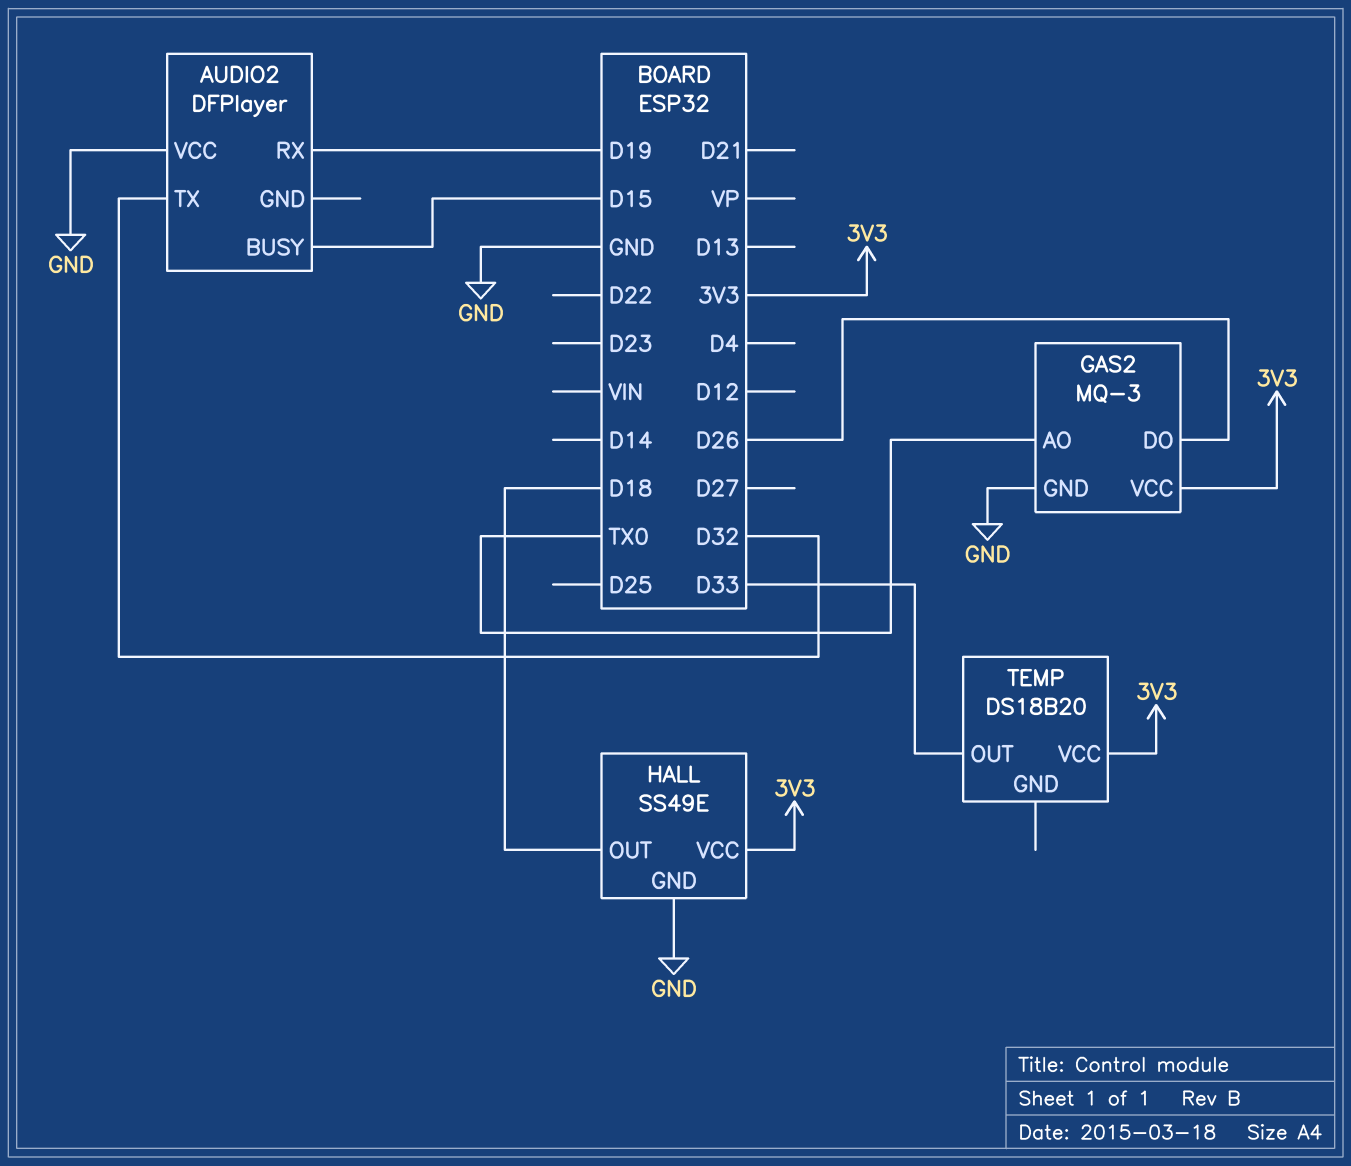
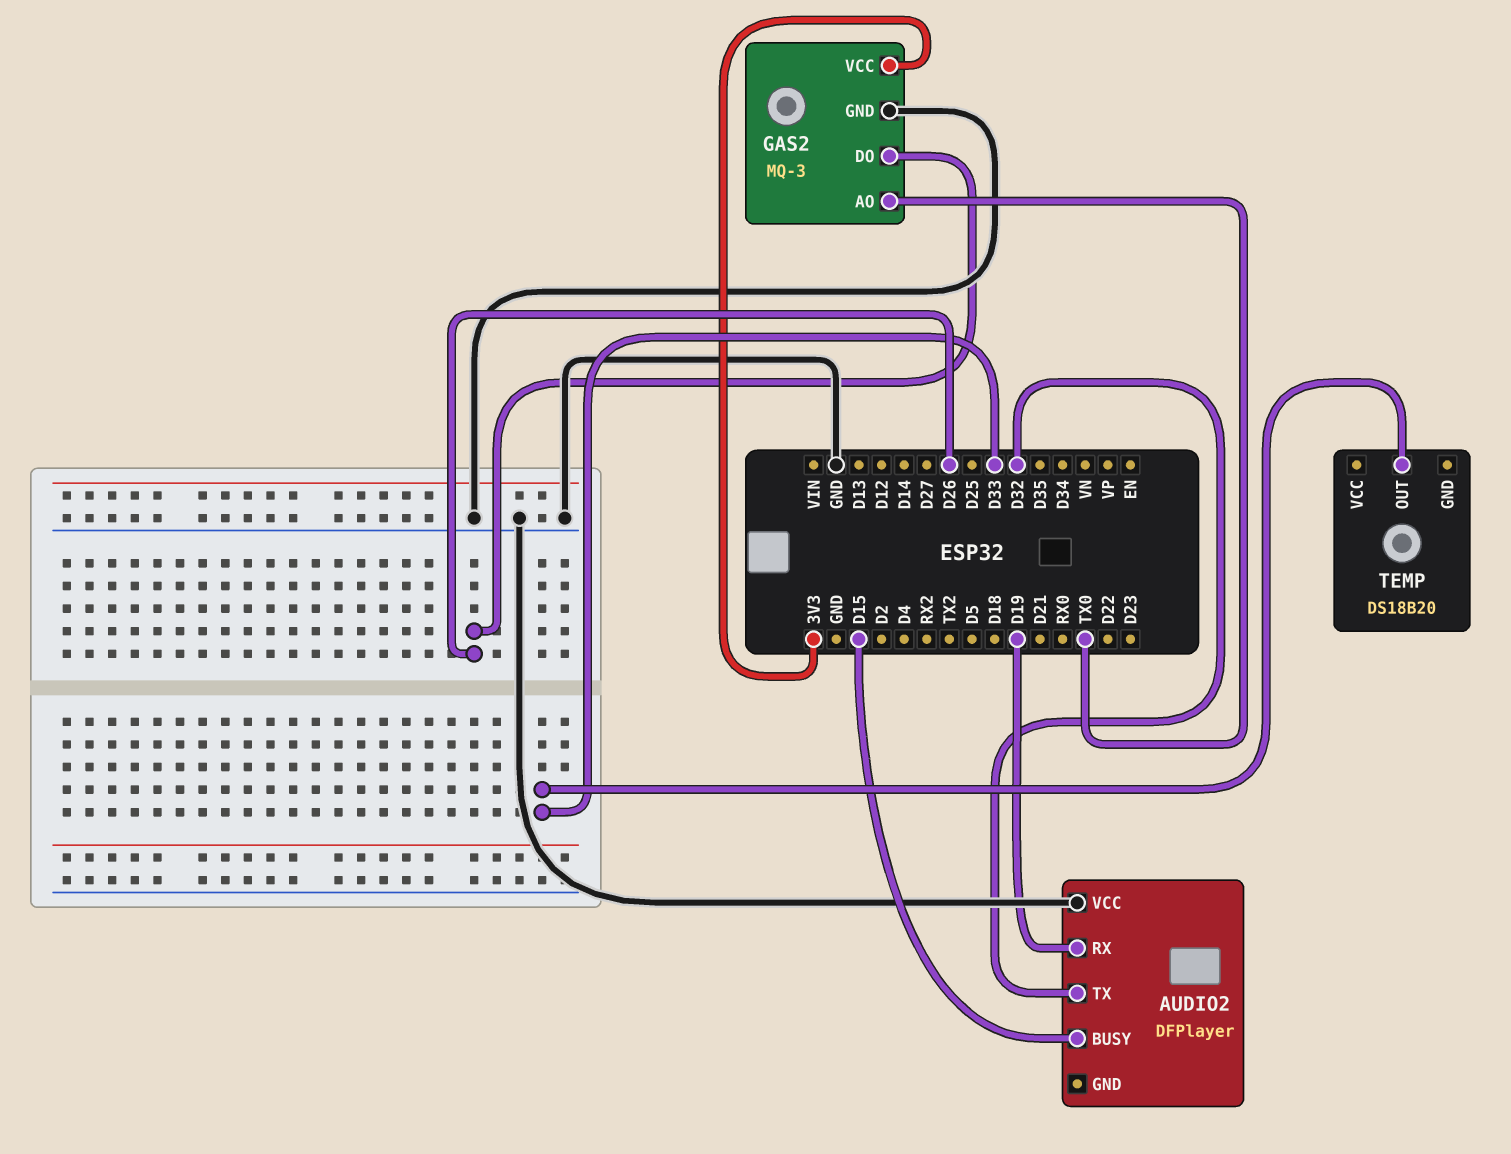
HALL: SS49E -> none
HALL pin GND: GND -> none
HALL pin OUT: D18 -> none
HALL pin VCC: 3V3 -> none
TEMP pin VCC: 3V3 -> none

